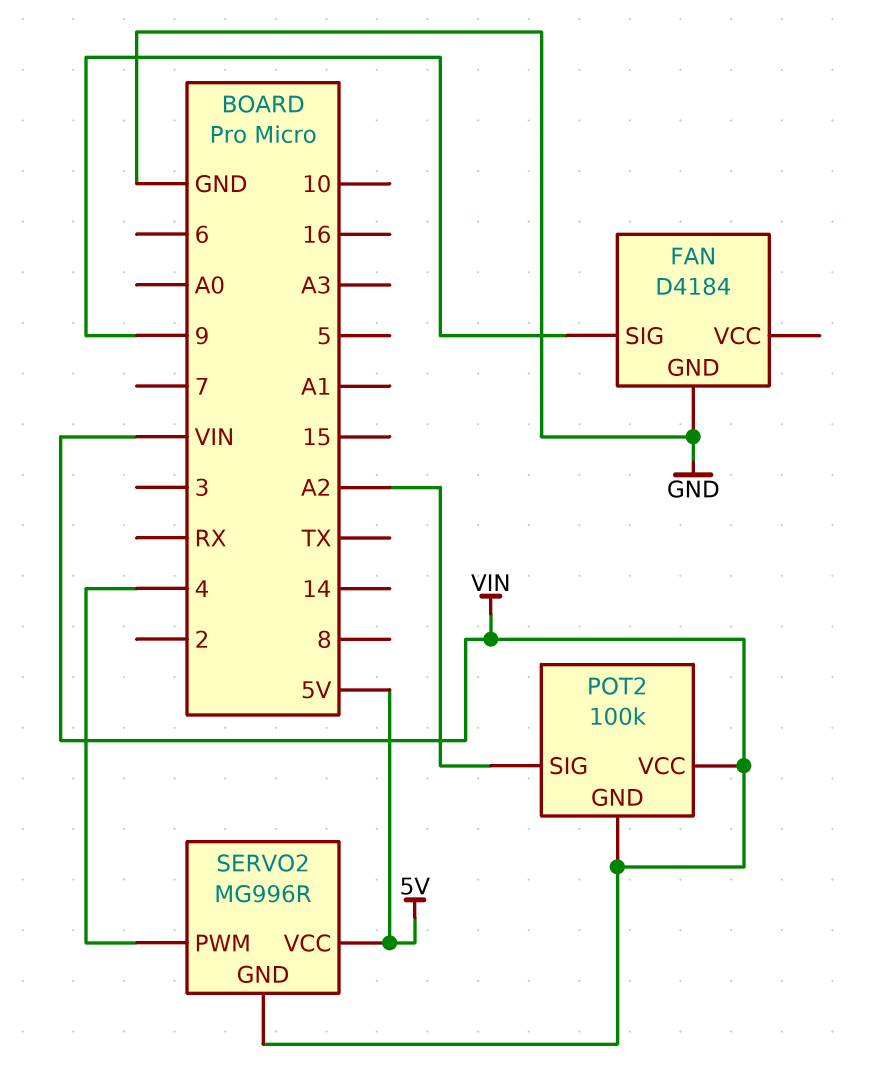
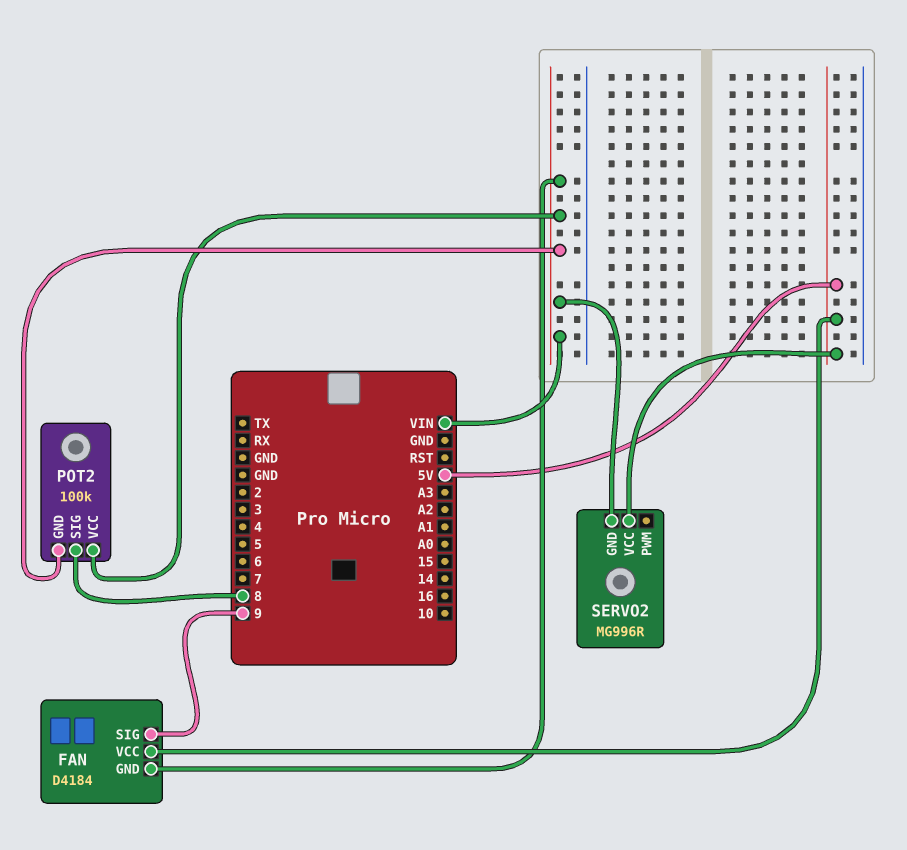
FAN pin GND: GND -> VIN
FAN pin VCC: none -> 5V
POT2 pin SIG: A2 -> 8
SERVO2 pin PWM: 4 -> none

